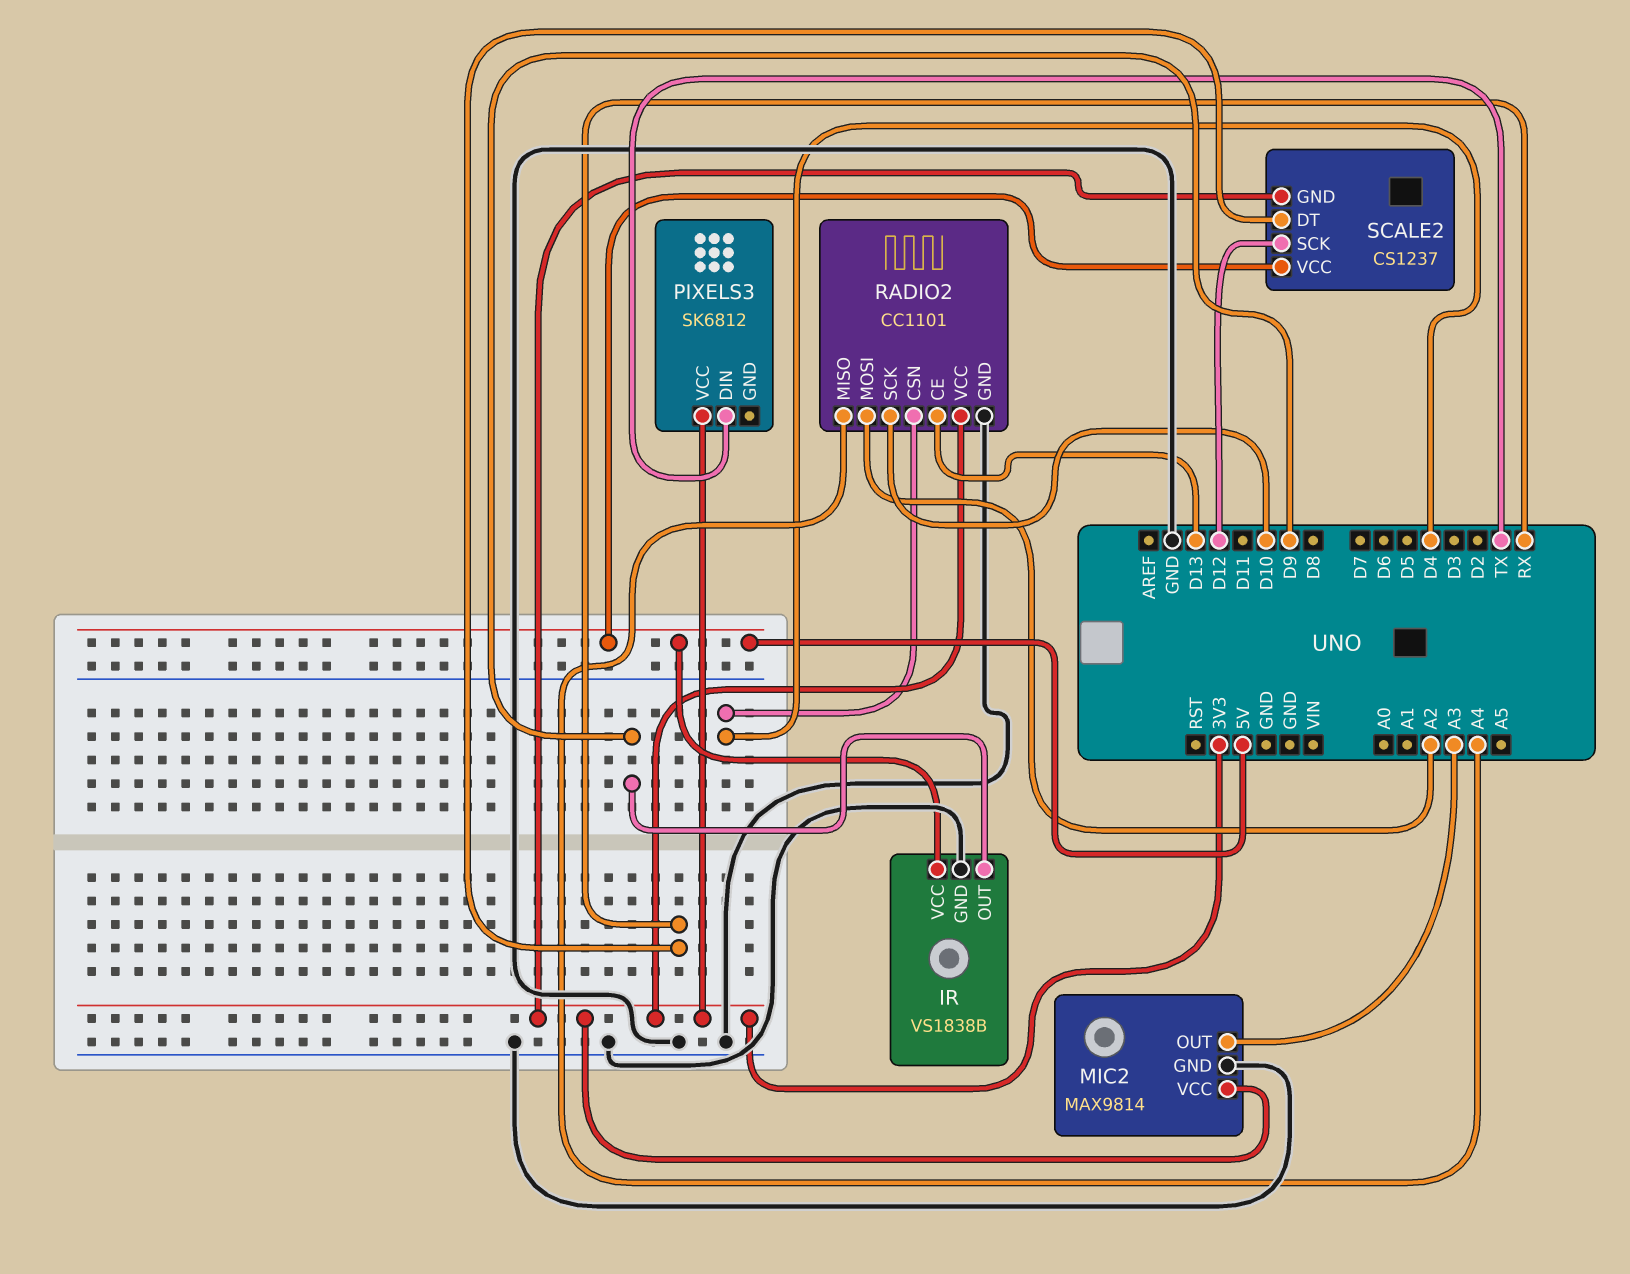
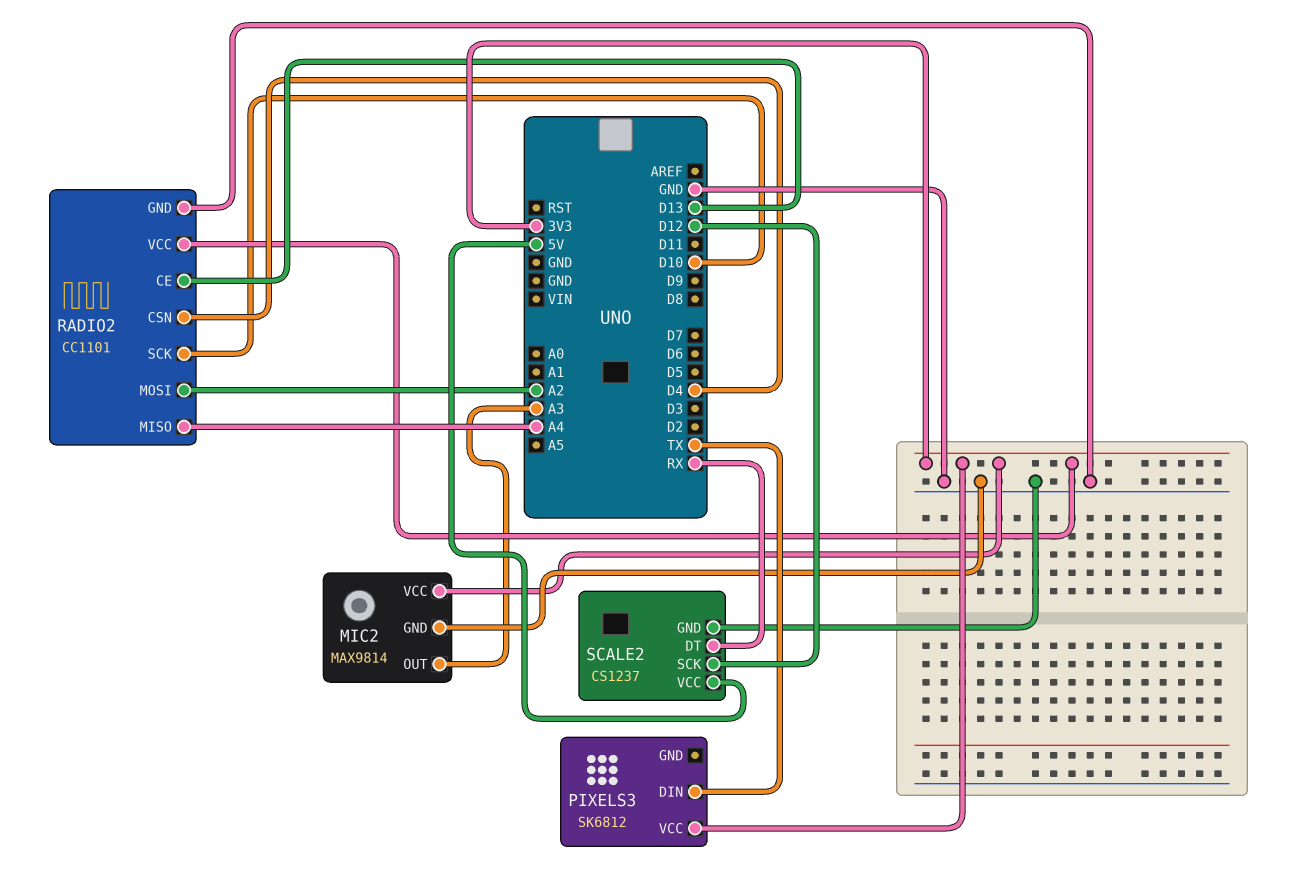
IR: VS1838B -> none
IR pin GND: GND -> none
IR pin OUT: D9 -> none
IR pin VCC: 5V -> none
SCALE2 pin GND: 3V3 -> GND

